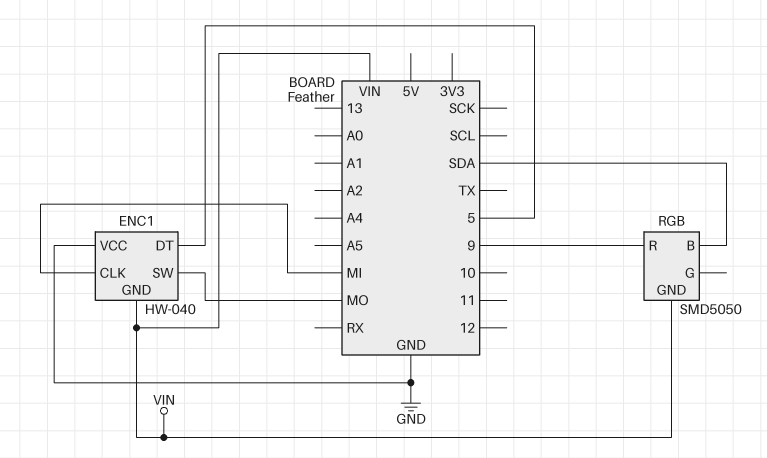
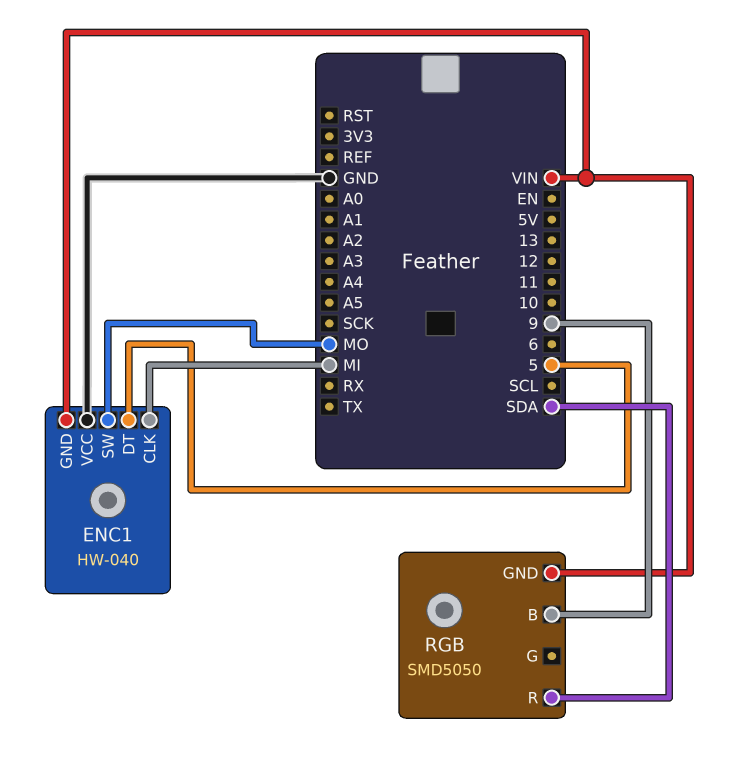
RGB pin B: SDA -> 9
RGB pin R: 9 -> SDA

